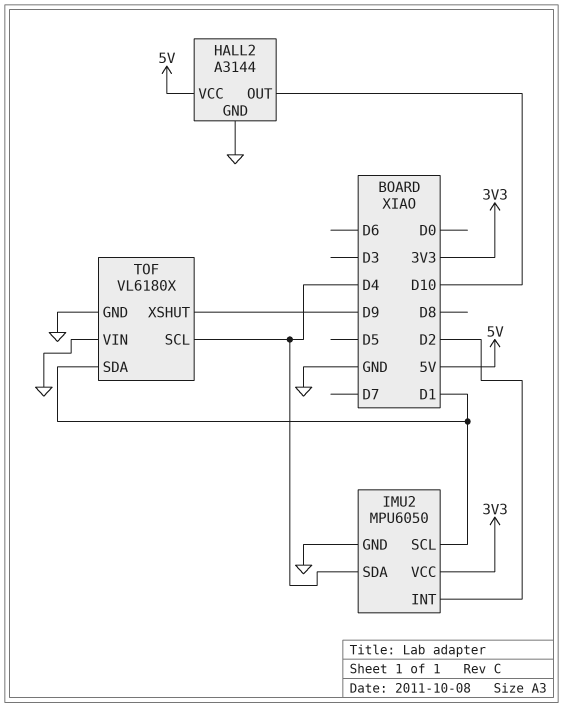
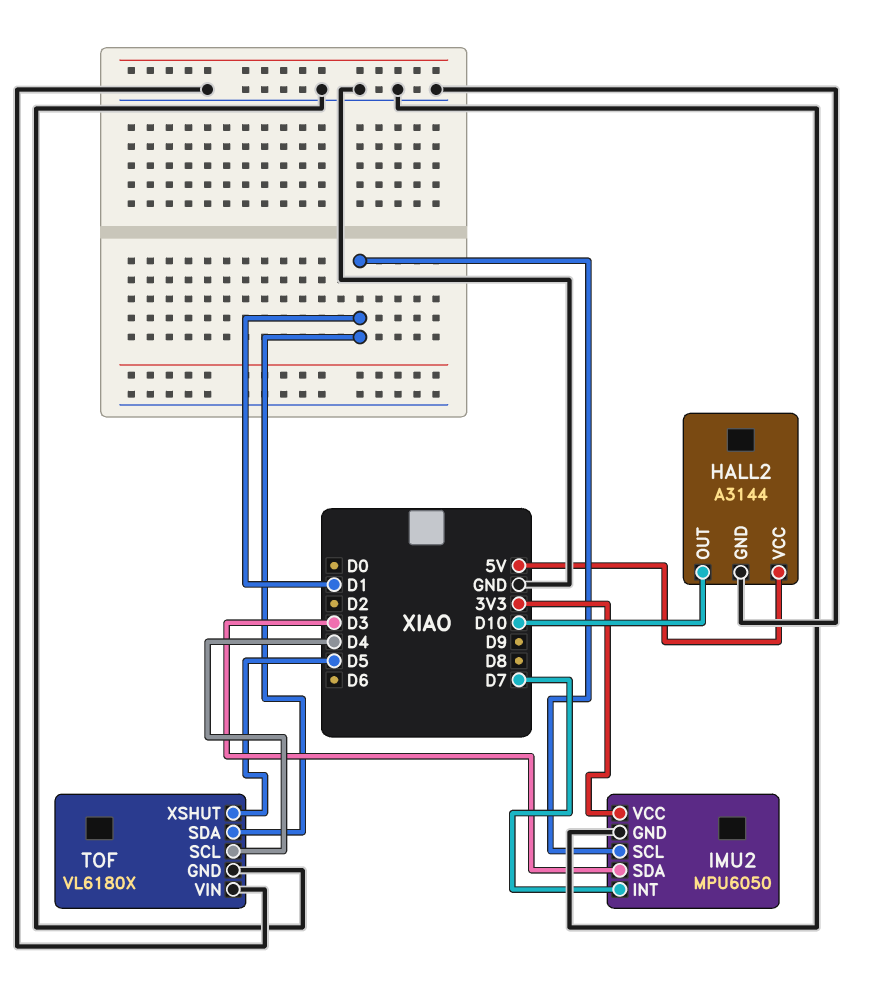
IMU2 pin INT: D2 -> D7
IMU2 pin SDA: D4 -> D3
TOF pin XSHUT: D9 -> D5

